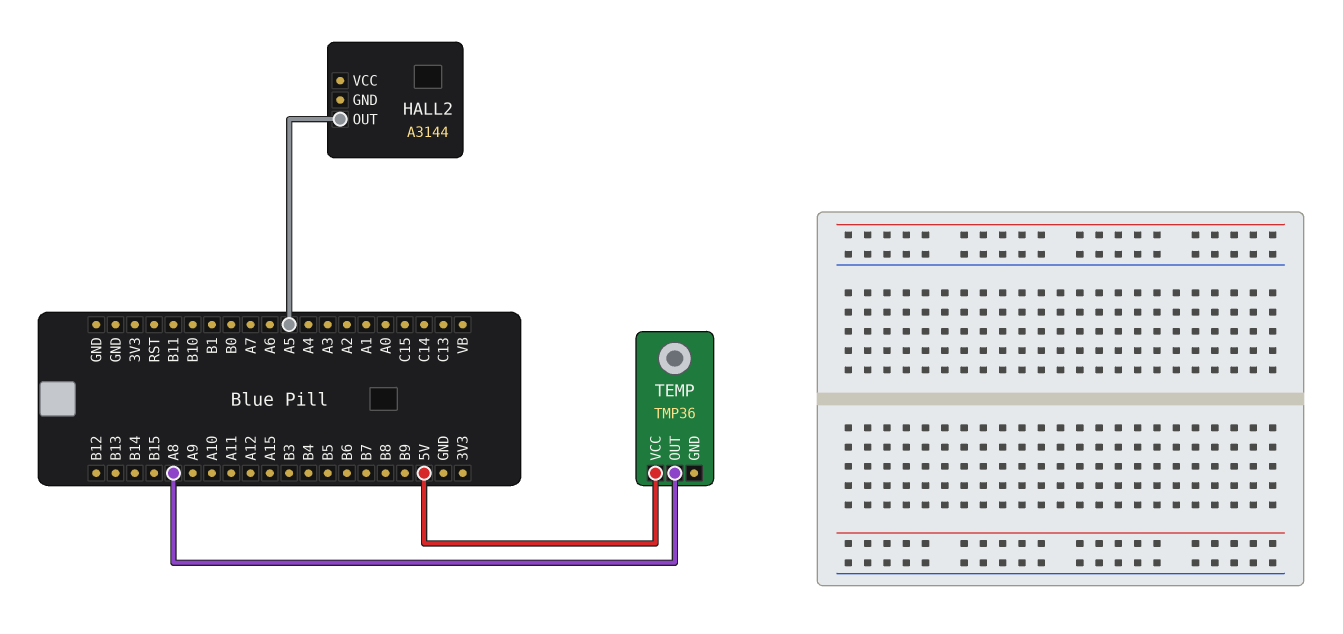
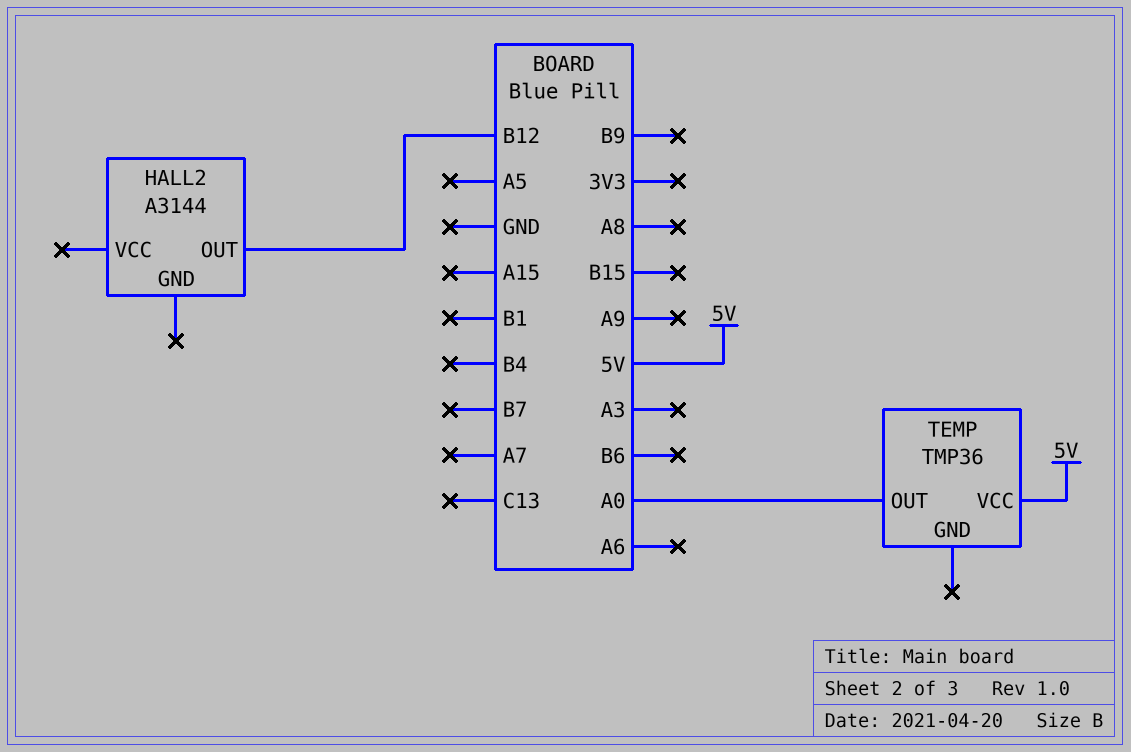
HALL2 pin OUT: A5 -> B12
TEMP pin OUT: A8 -> A0

